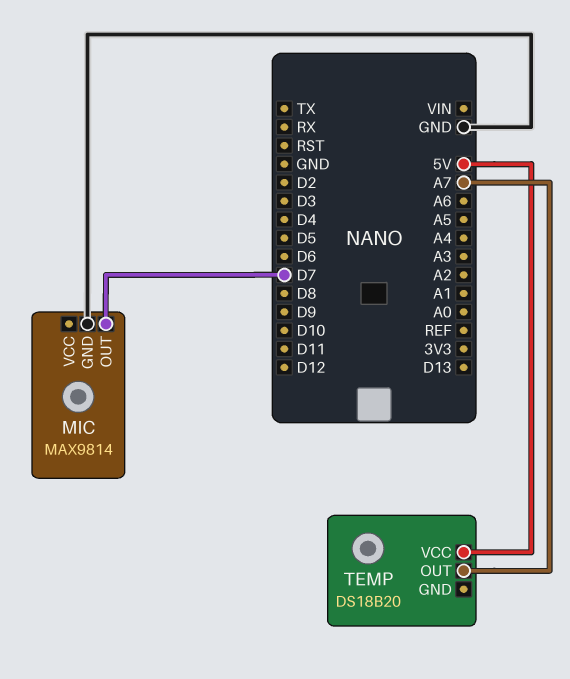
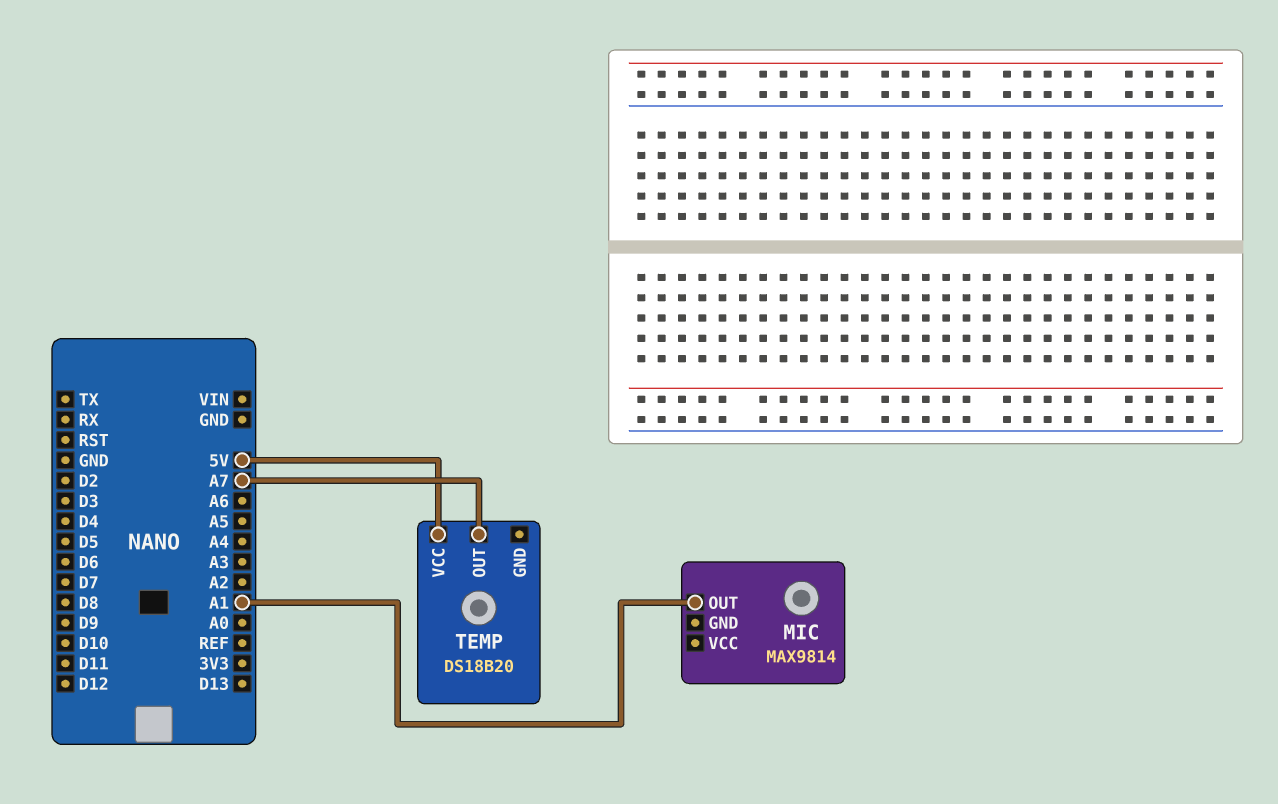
MIC pin GND: GND -> none
MIC pin OUT: D7 -> A1

